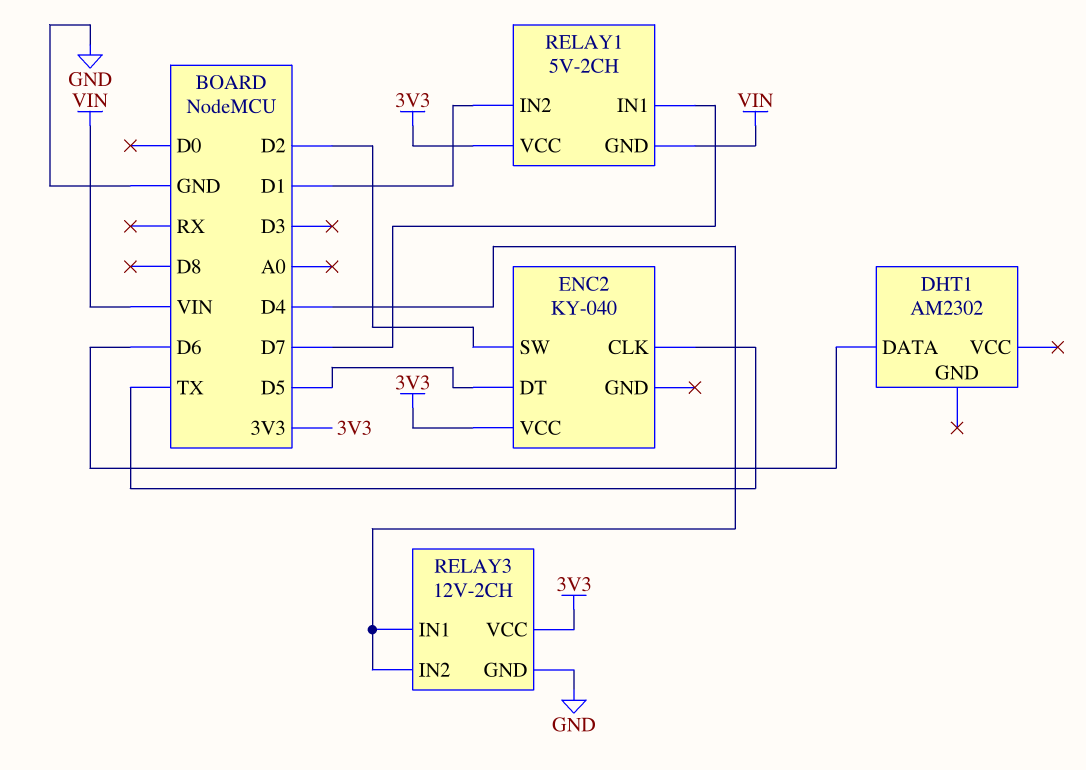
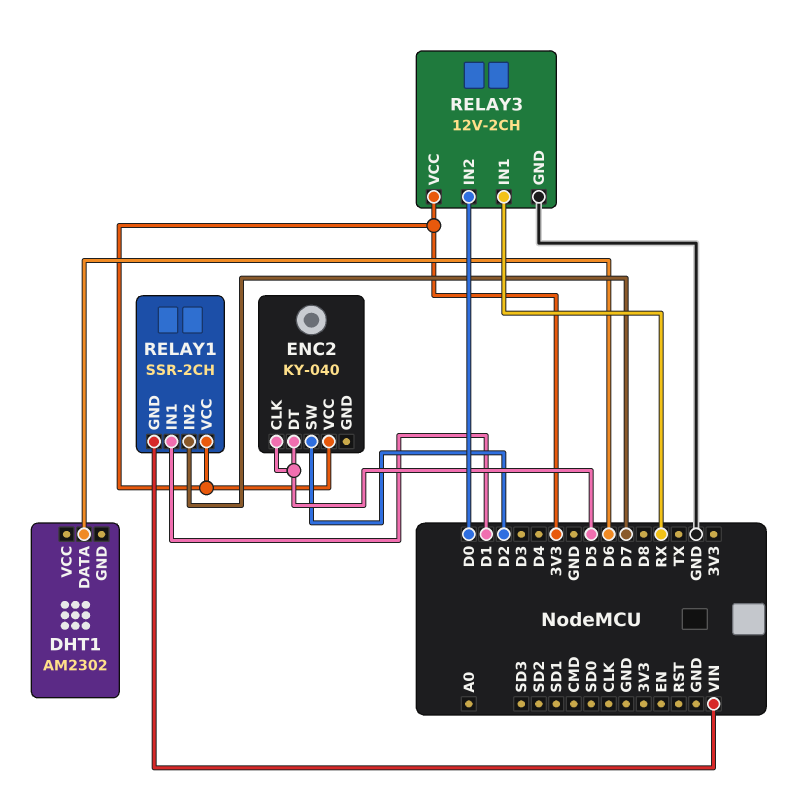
ENC2 pin CLK: TX -> D5
RELAY1: 5V-2CH -> SSR-2CH
RELAY1 pin IN1: D7 -> D1
RELAY1 pin IN2: D1 -> D7
RELAY3 pin IN1: D4 -> RX
RELAY3 pin IN2: D4 -> D0

